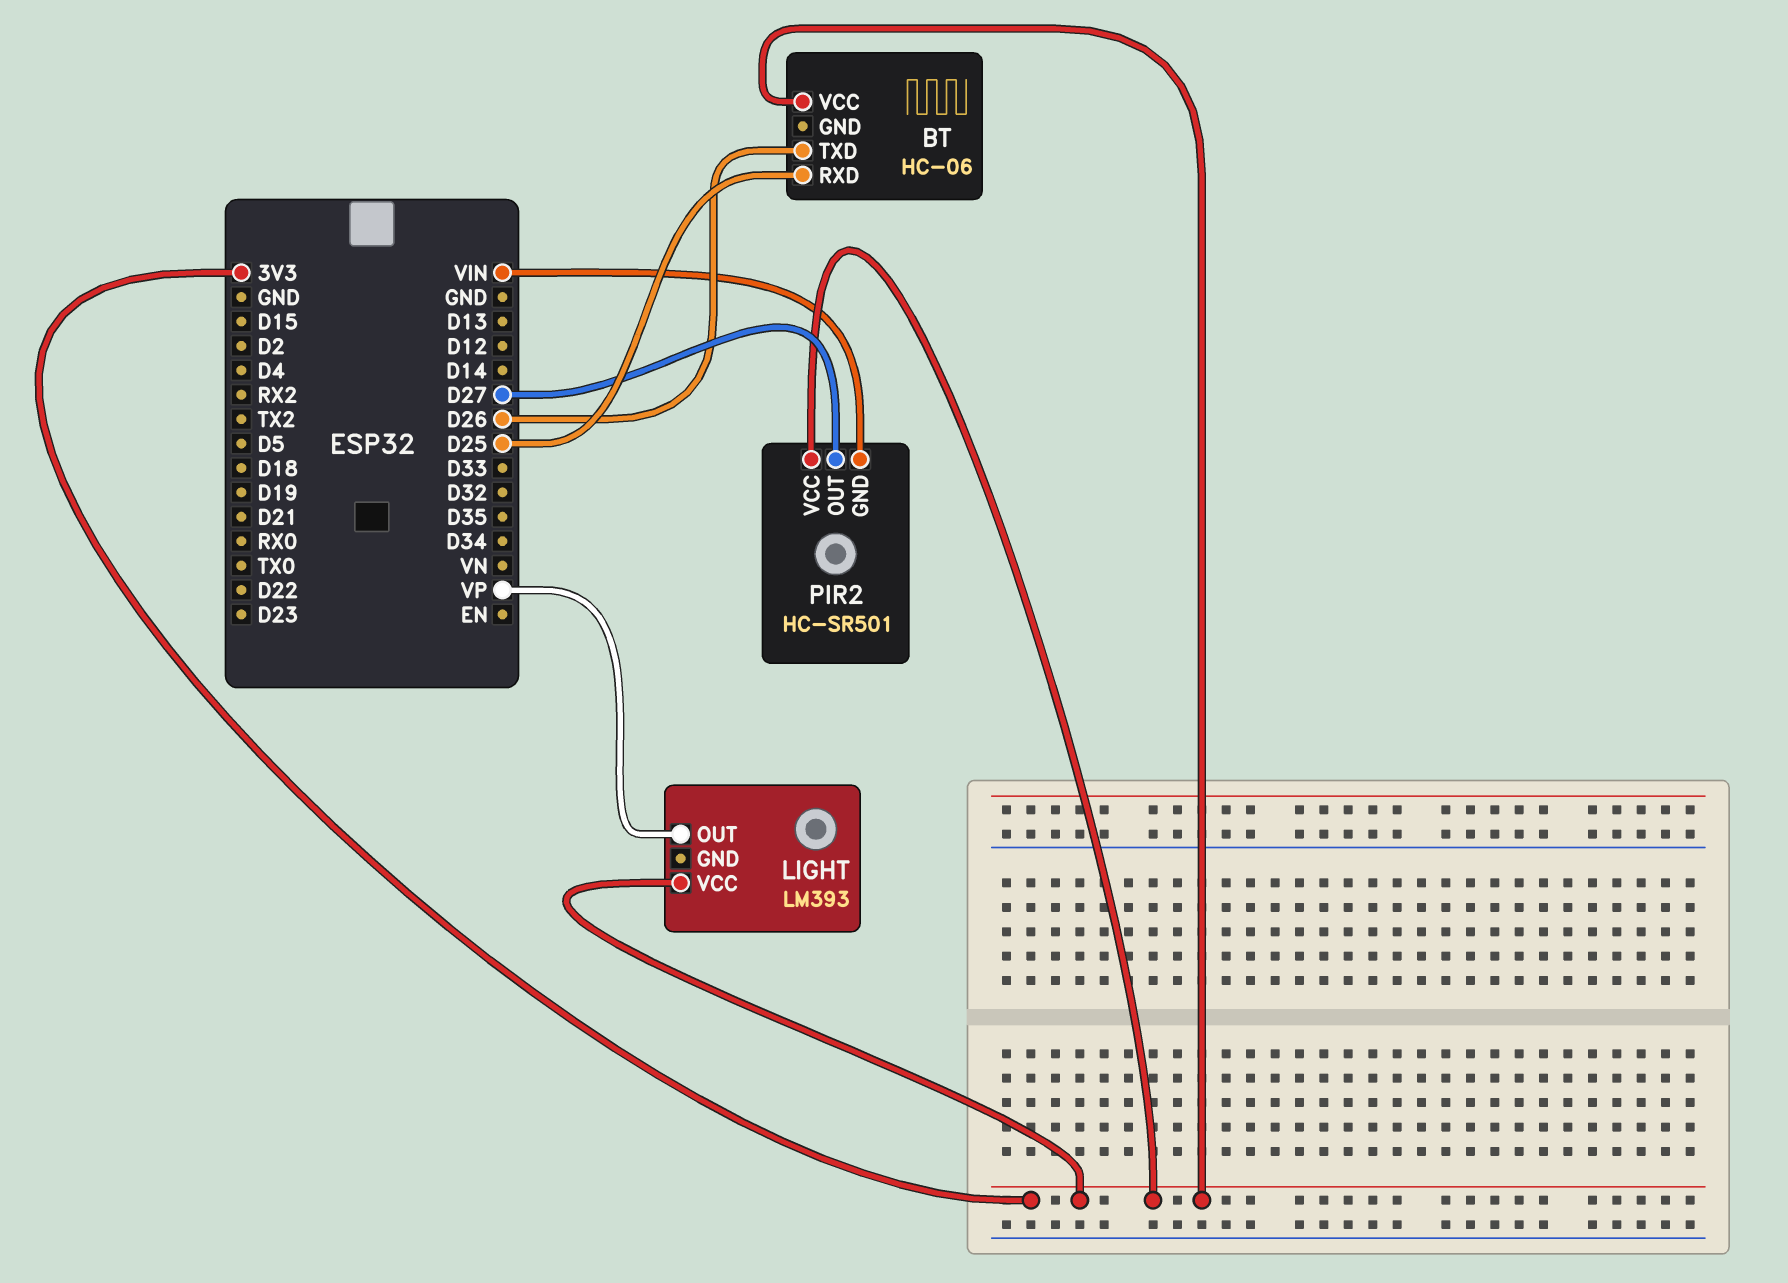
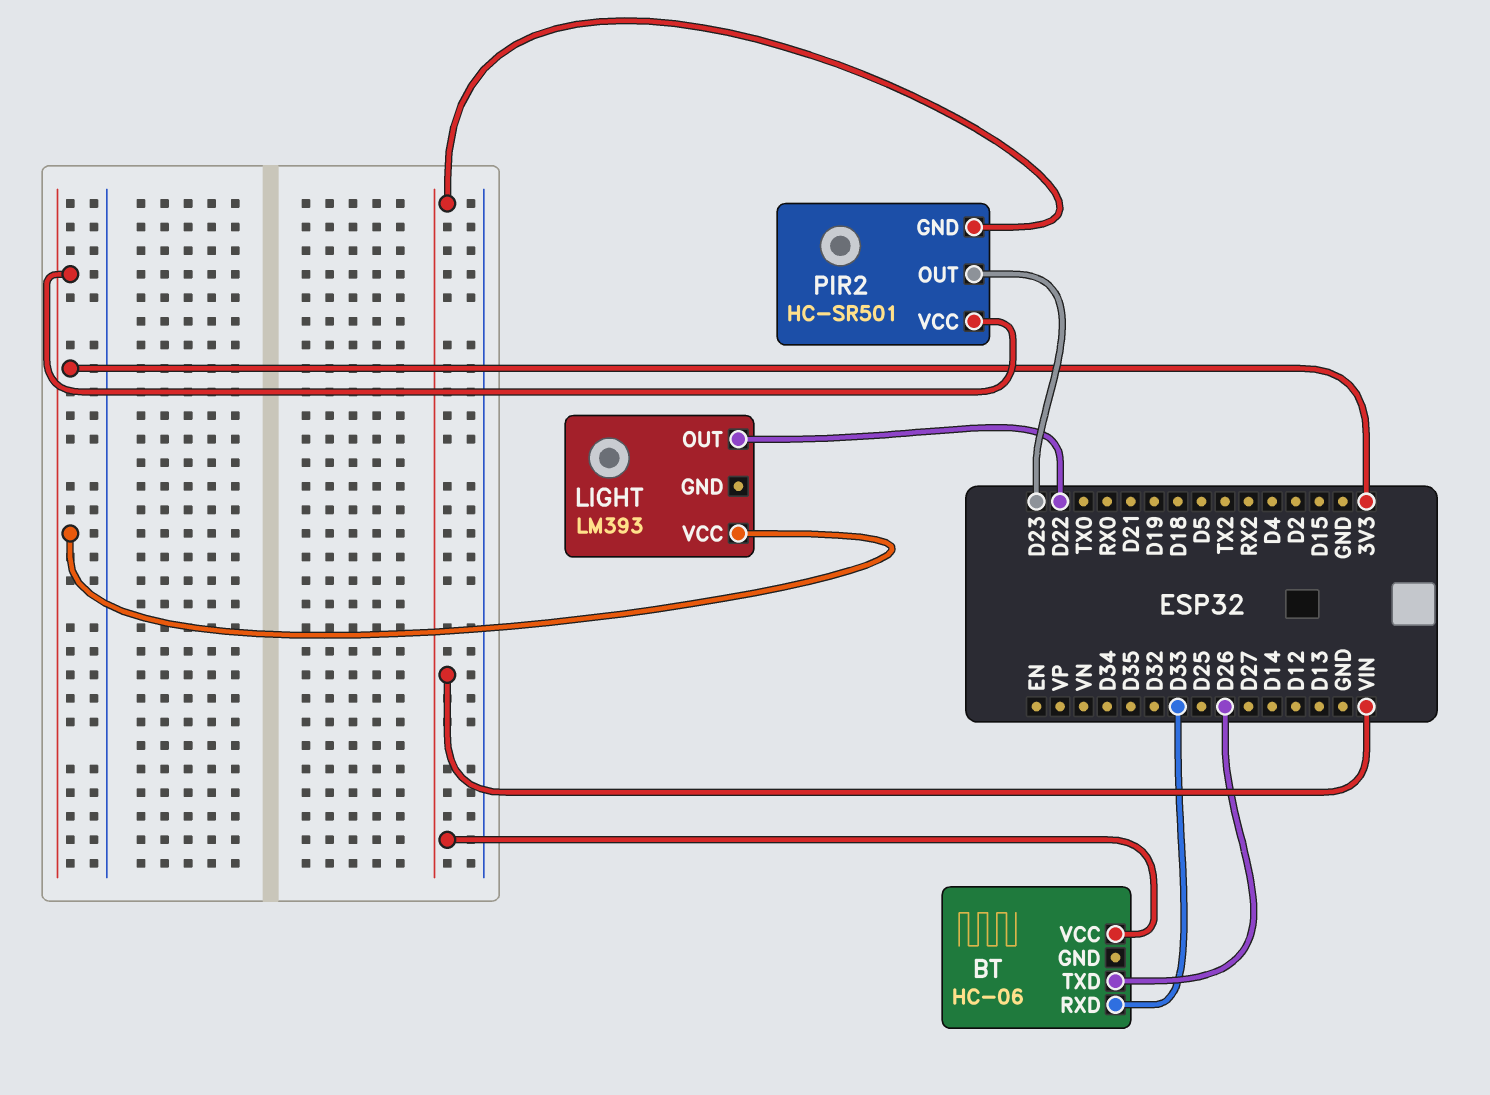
BT pin RXD: D25 -> D33
BT pin VCC: 3V3 -> VIN
LIGHT pin OUT: VP -> D22
PIR2 pin OUT: D27 -> D23

